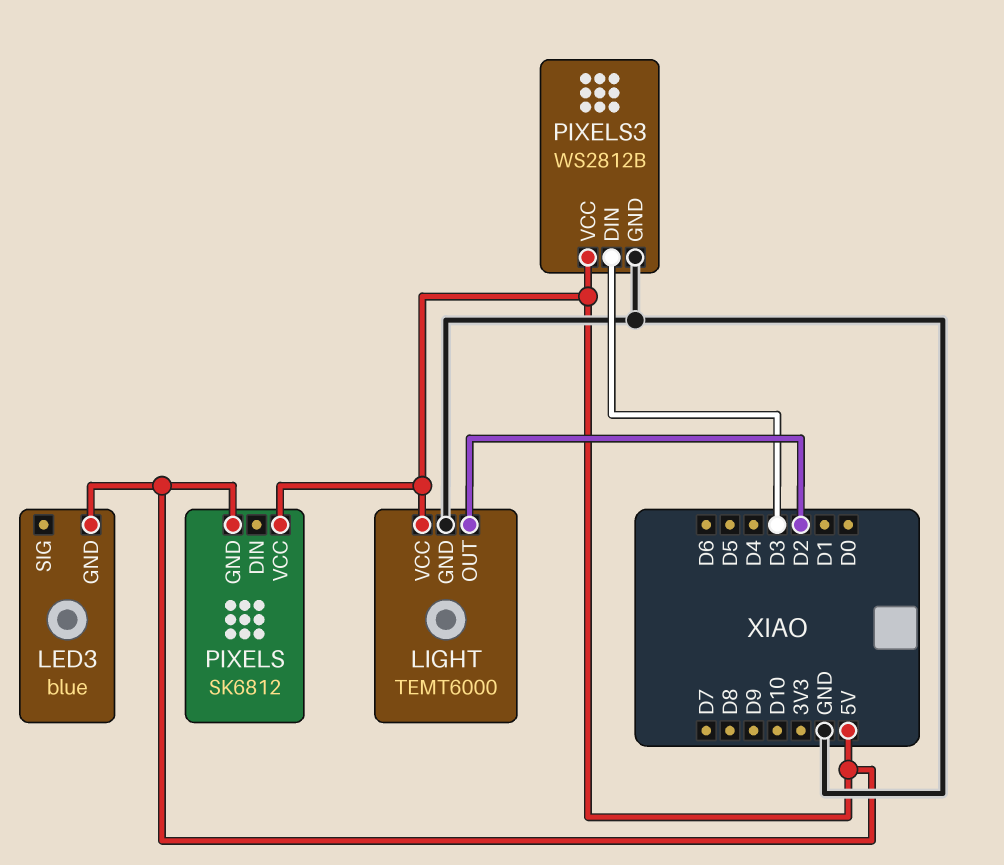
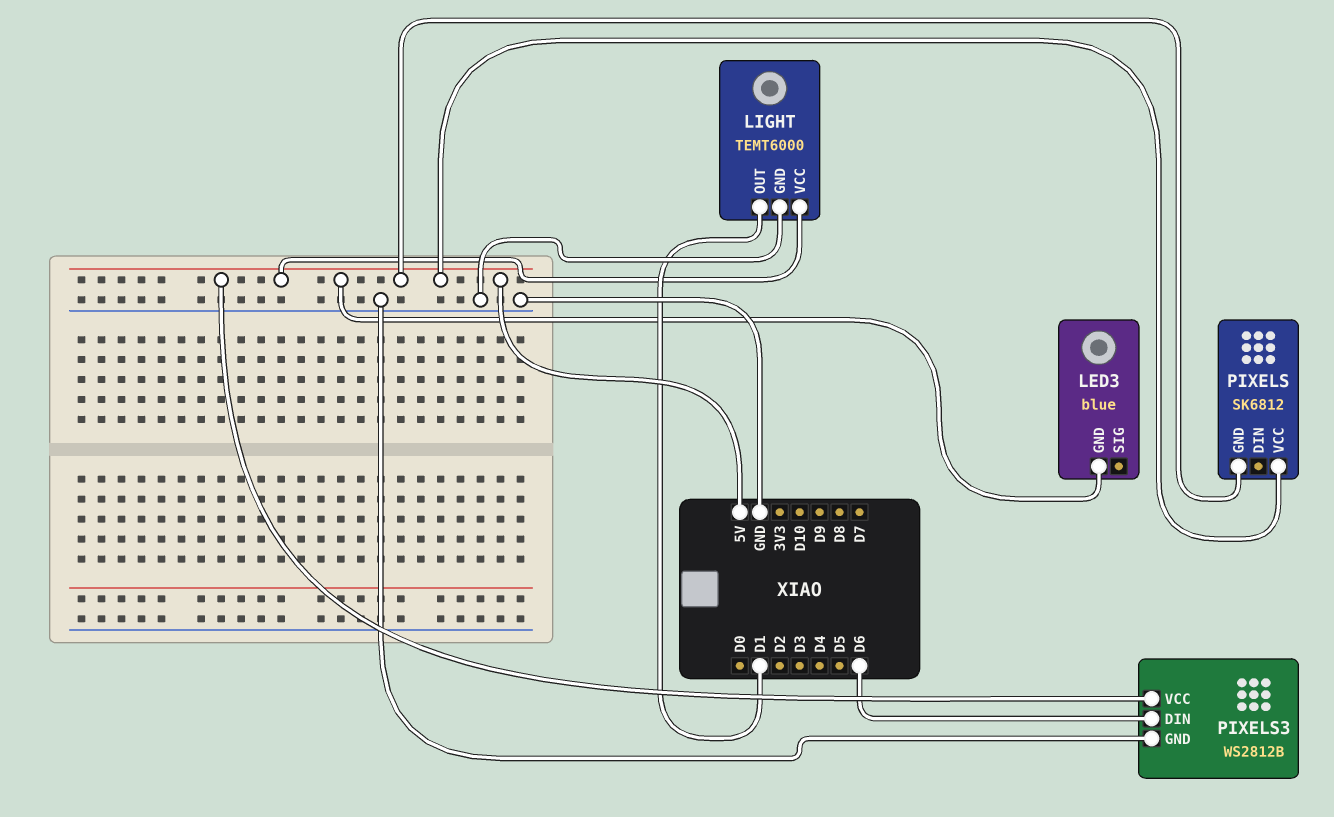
LIGHT pin OUT: D2 -> D1
PIXELS3 pin DIN: D3 -> D6

